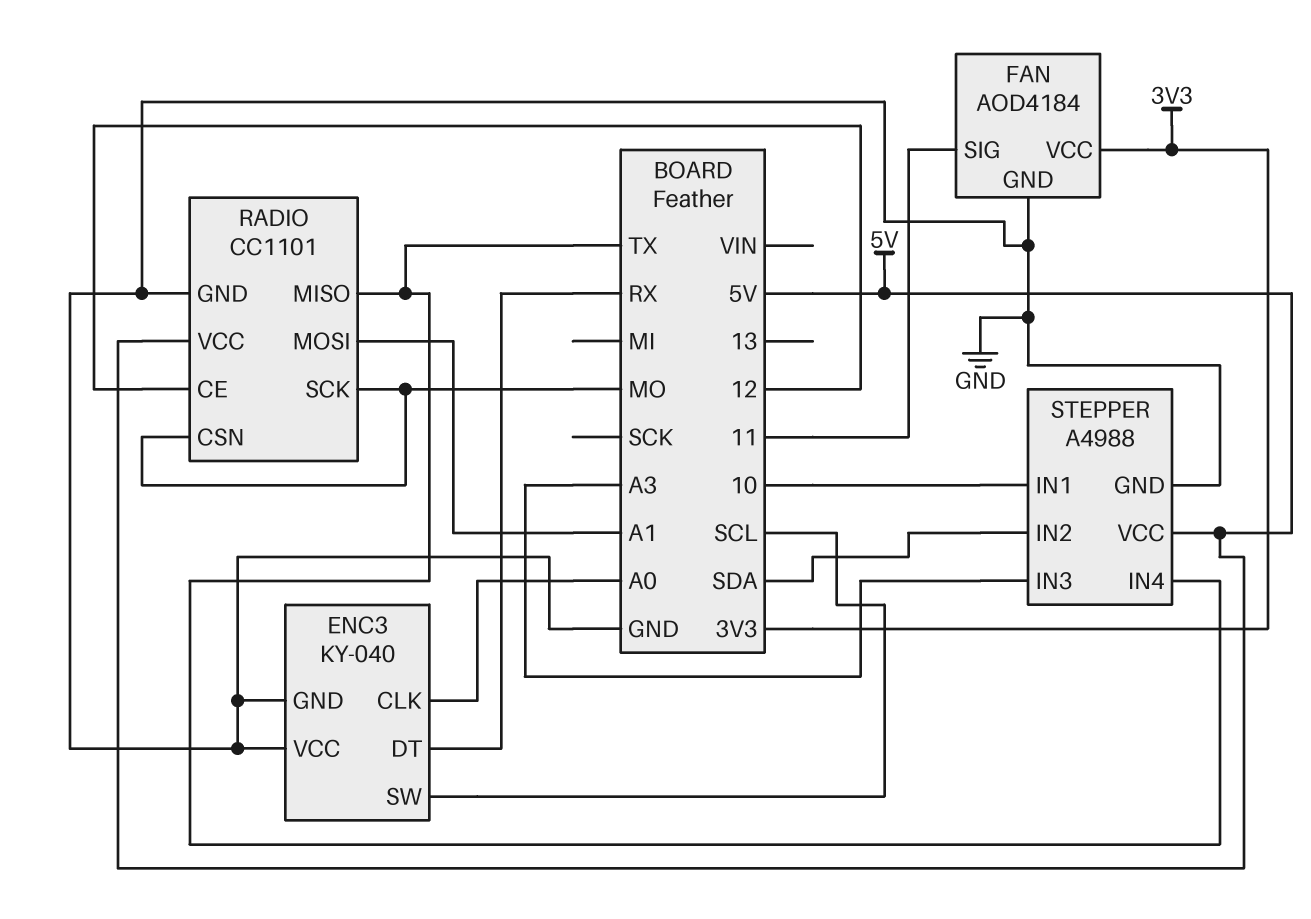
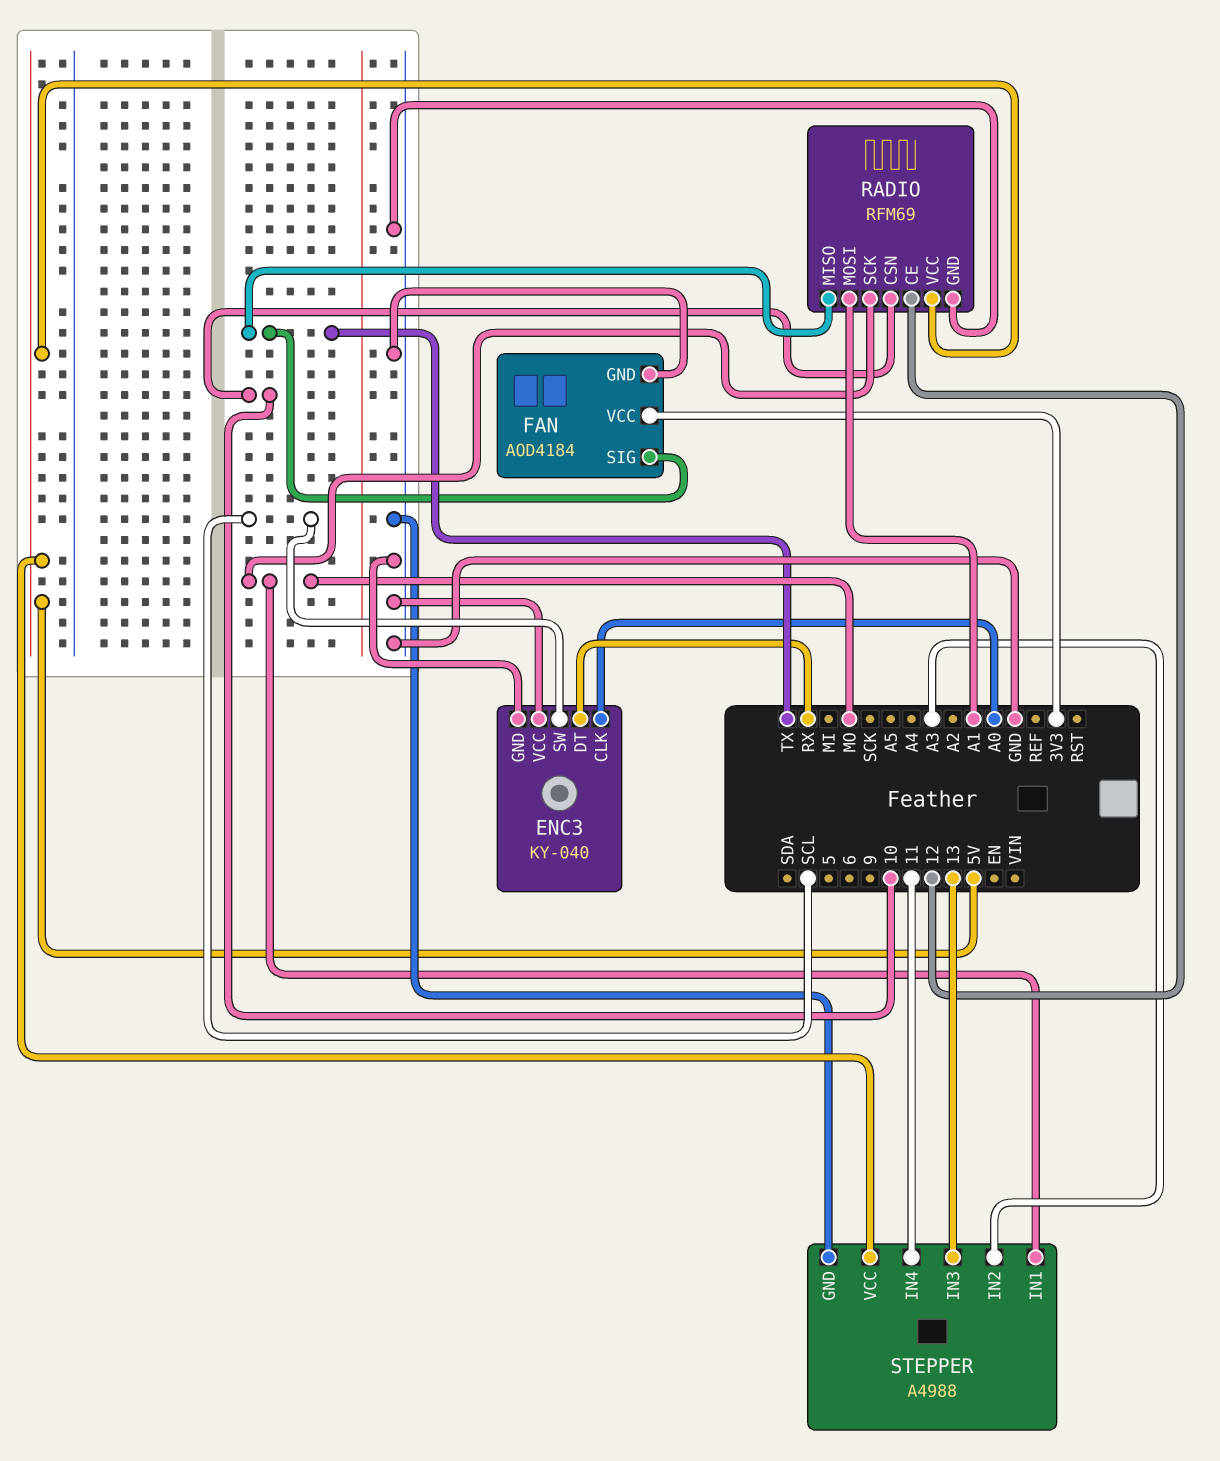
FAN pin SIG: 11 -> TX
RADIO: CC1101 -> RFM69
RADIO pin CSN: MO -> 10
STEPPER pin IN1: 10 -> MO
STEPPER pin IN2: SDA -> A3
STEPPER pin IN3: A3 -> 13
STEPPER pin IN4: TX -> 11

